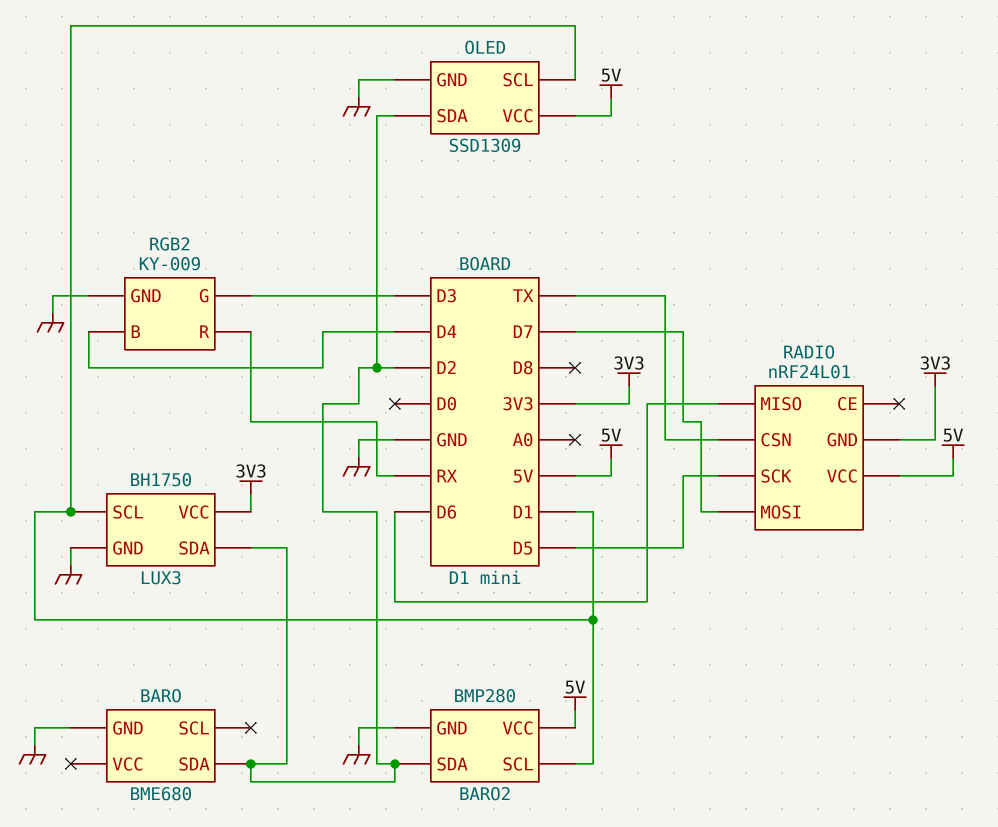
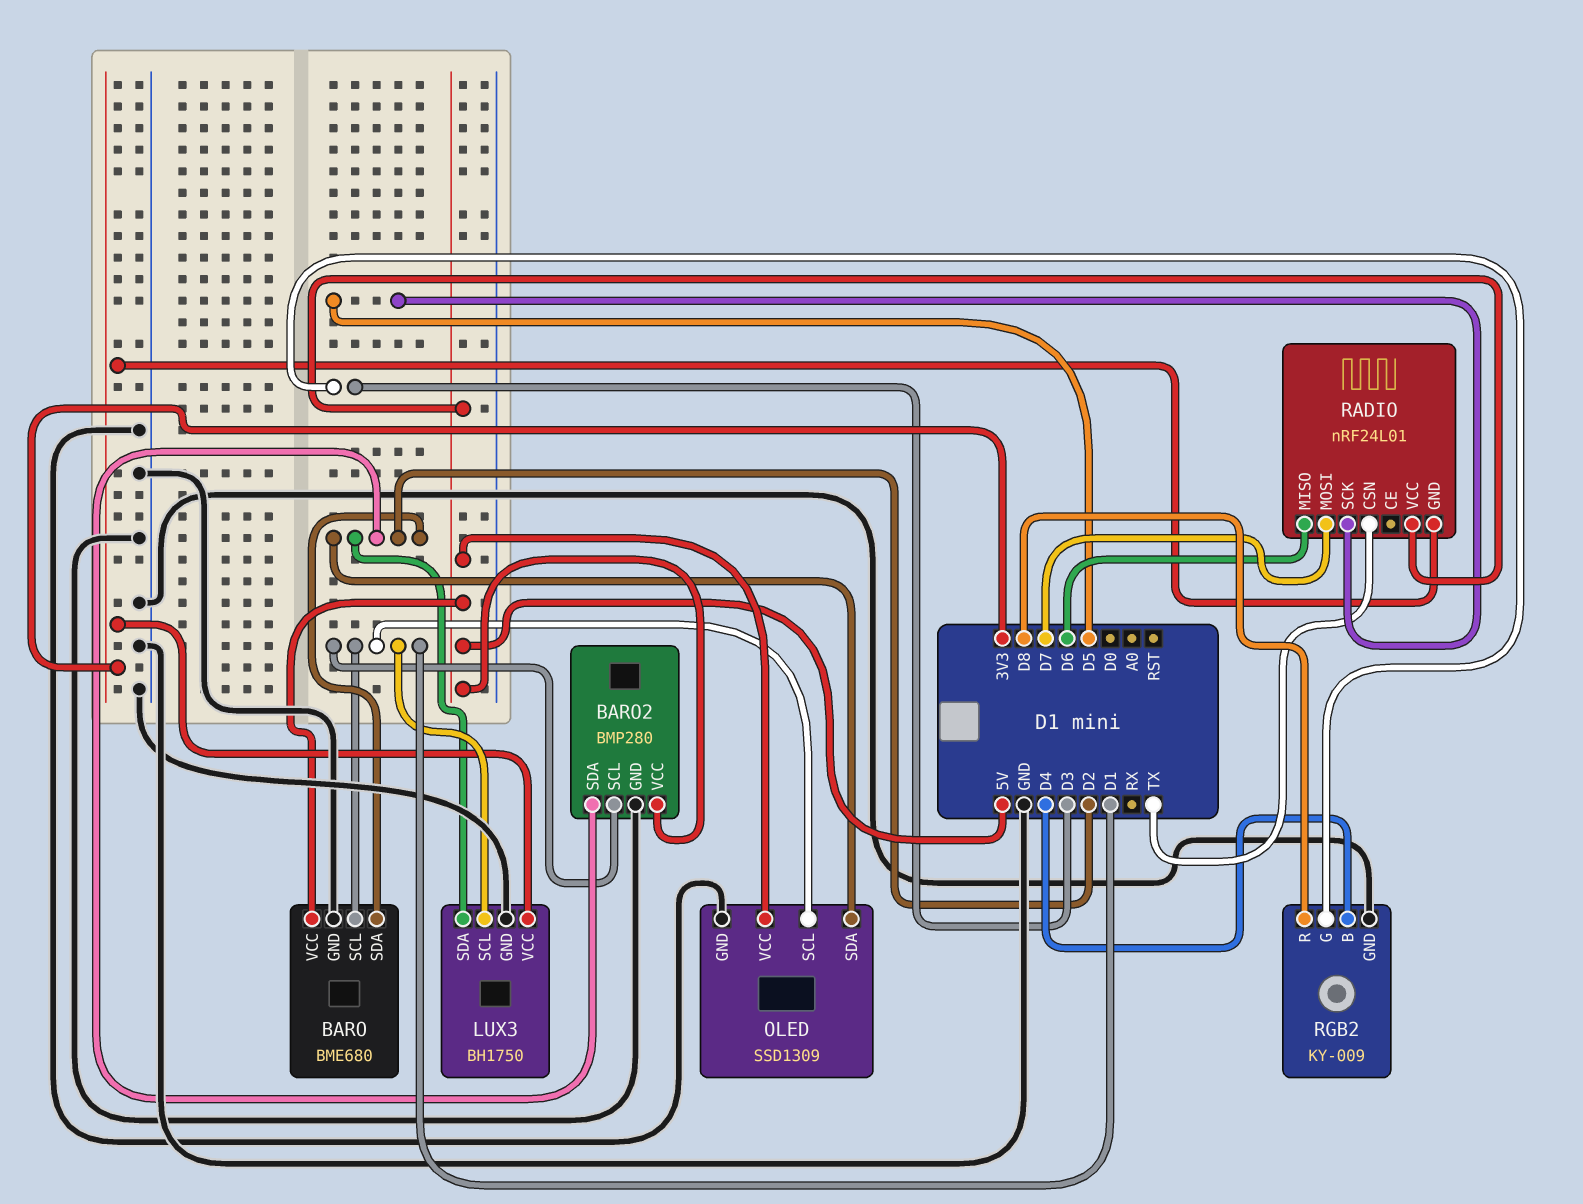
BARO pin SCL: none -> D1
BARO pin VCC: none -> 5V
RGB2 pin R: RX -> D8

